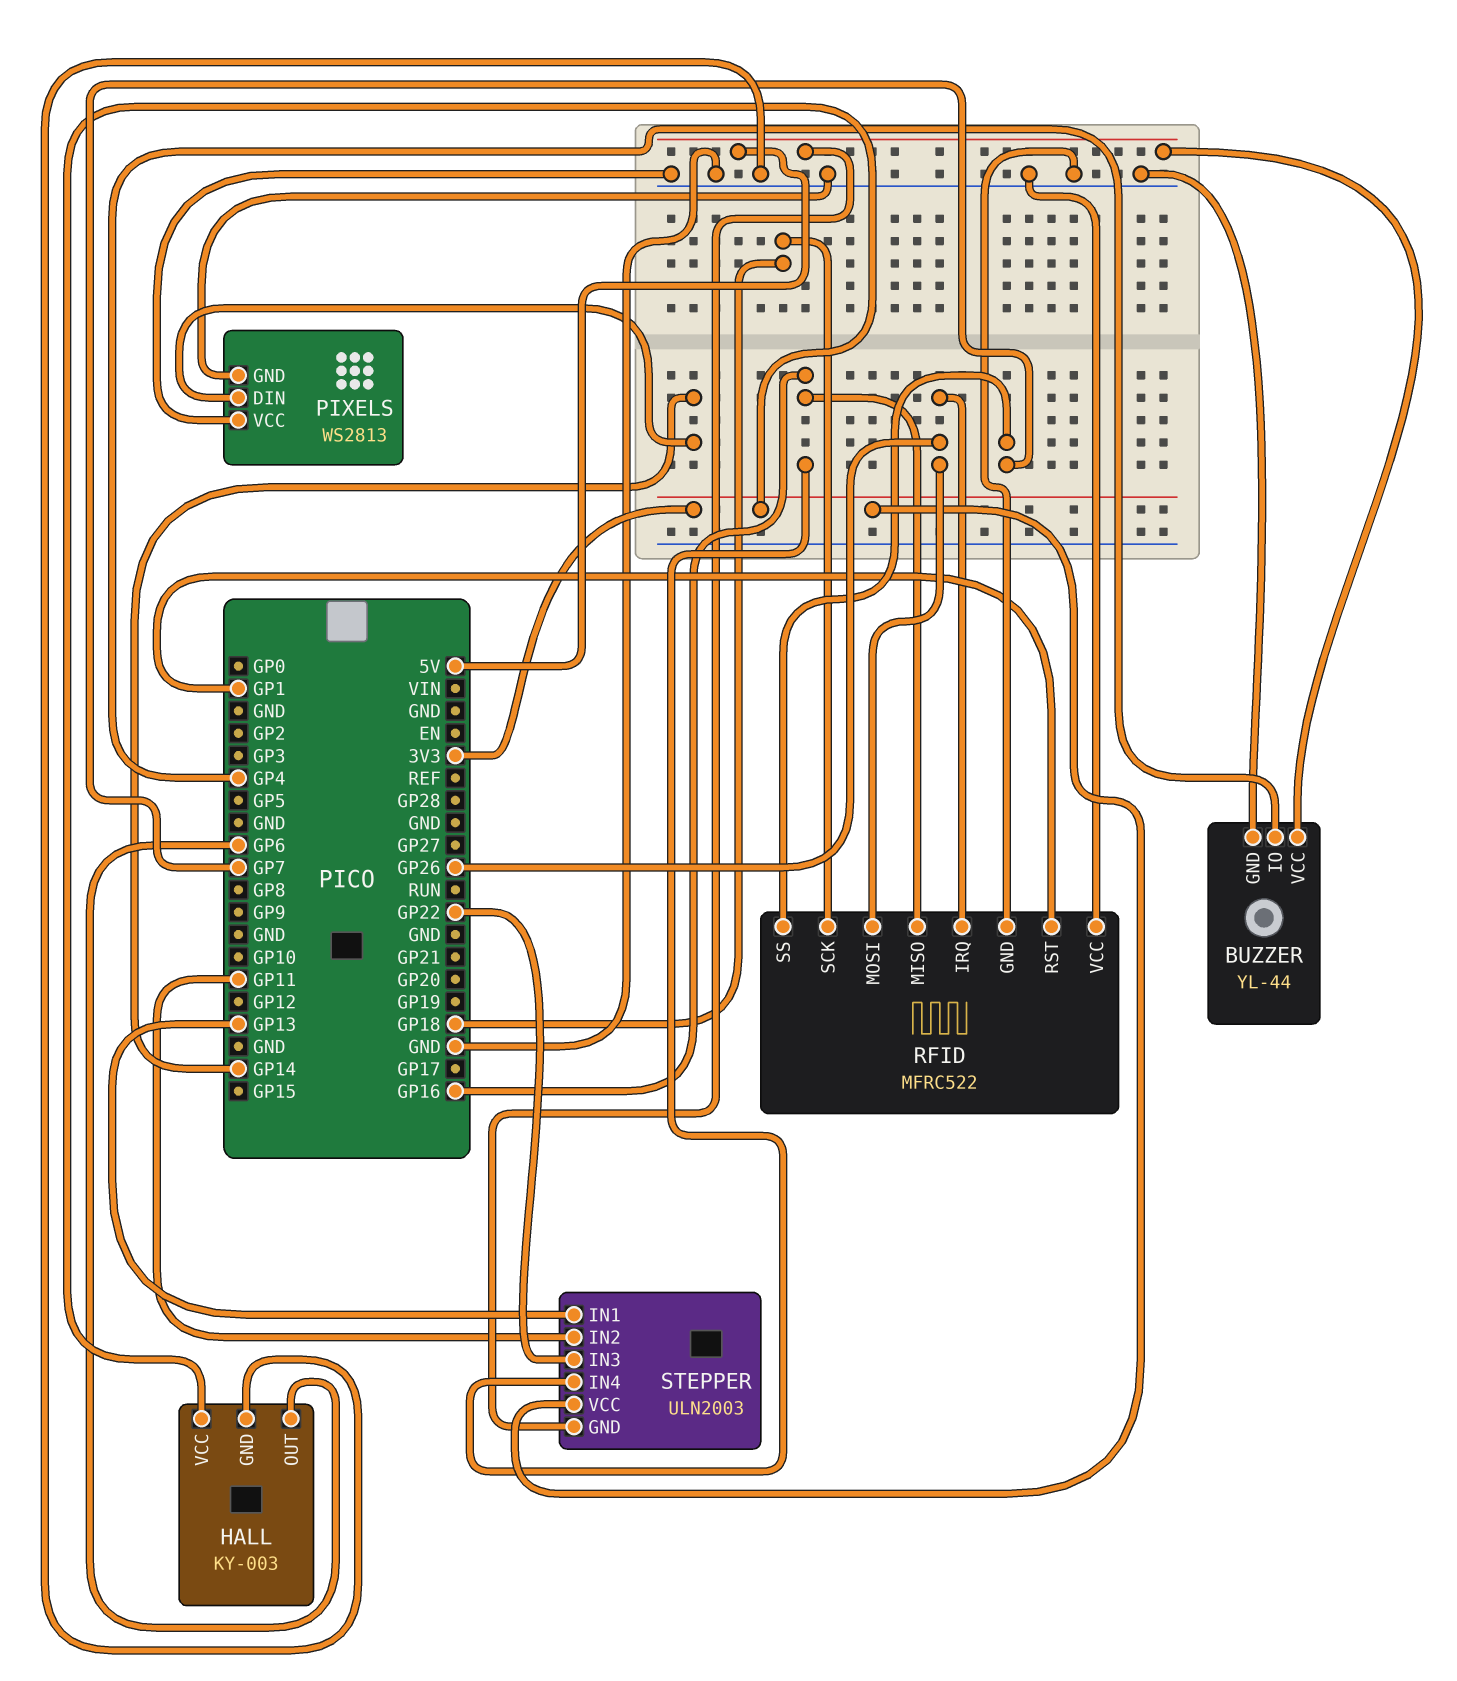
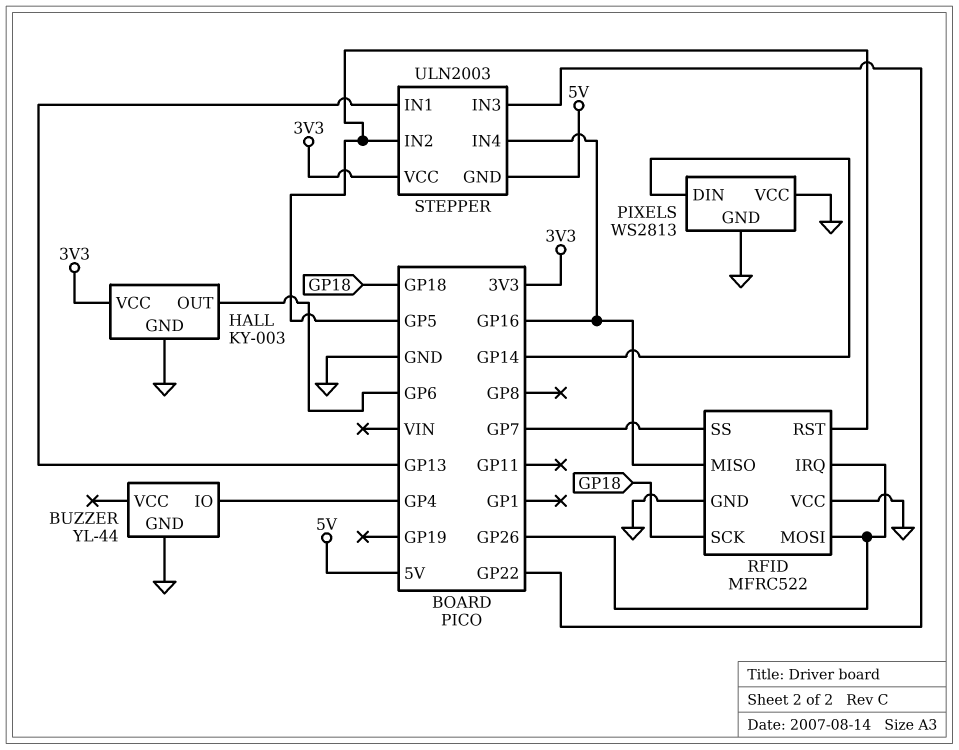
BUZZER pin VCC: 5V -> none
RFID pin RST: GP1 -> GP5
STEPPER pin IN2: GP11 -> GP5

